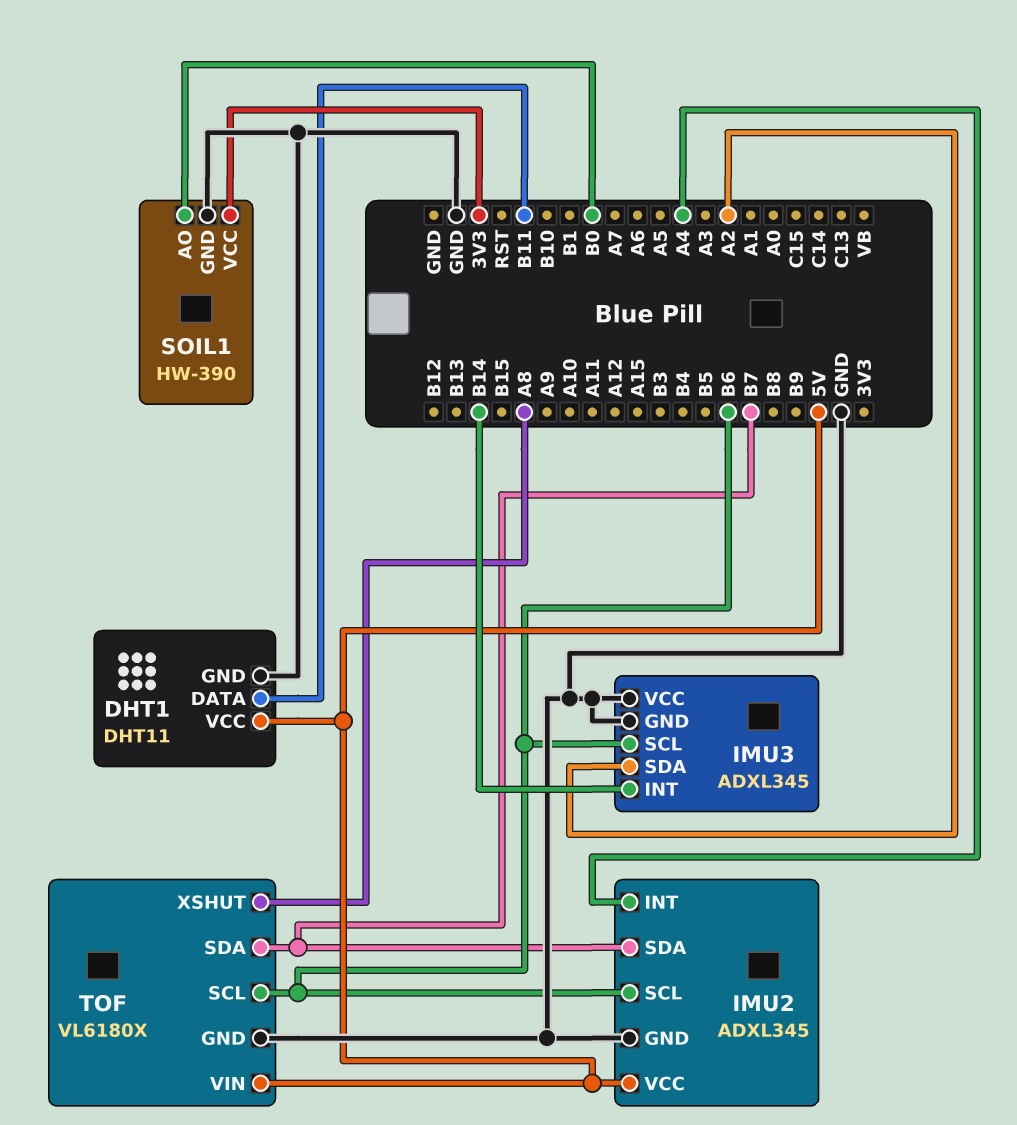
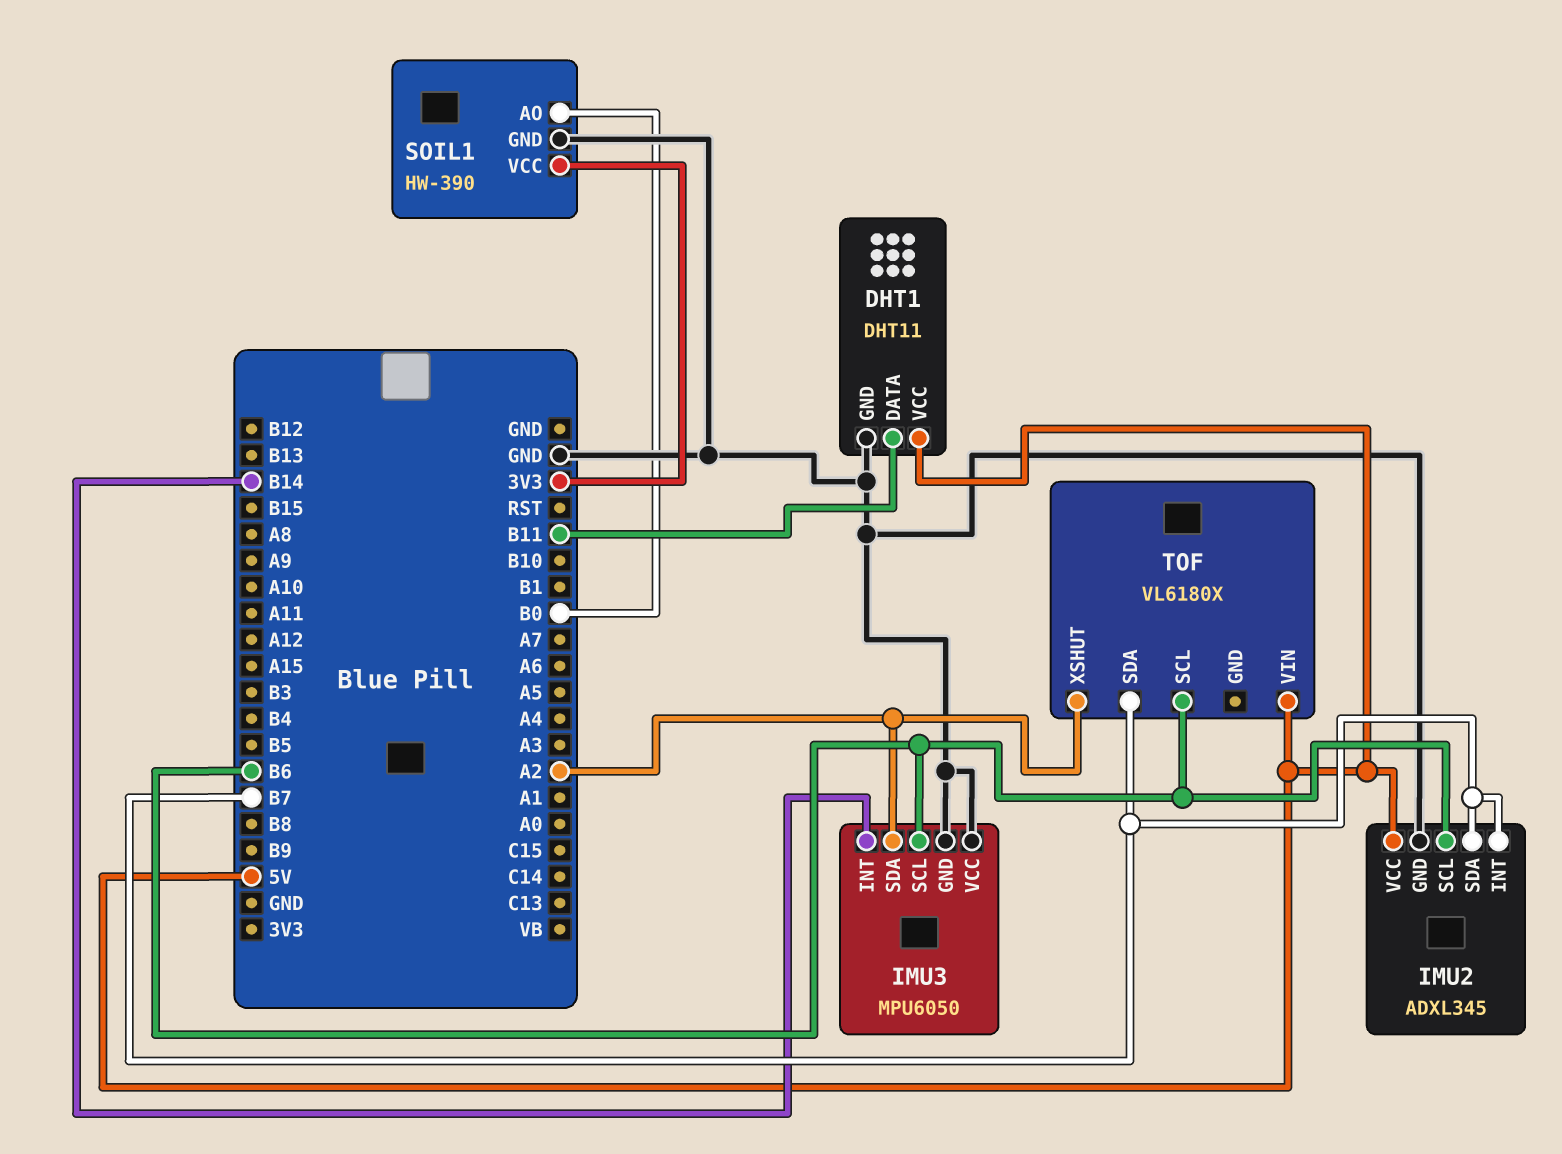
IMU2 pin INT: A4 -> B7
IMU3: ADXL345 -> MPU6050
TOF pin GND: GND -> none
TOF pin XSHUT: A8 -> A2

